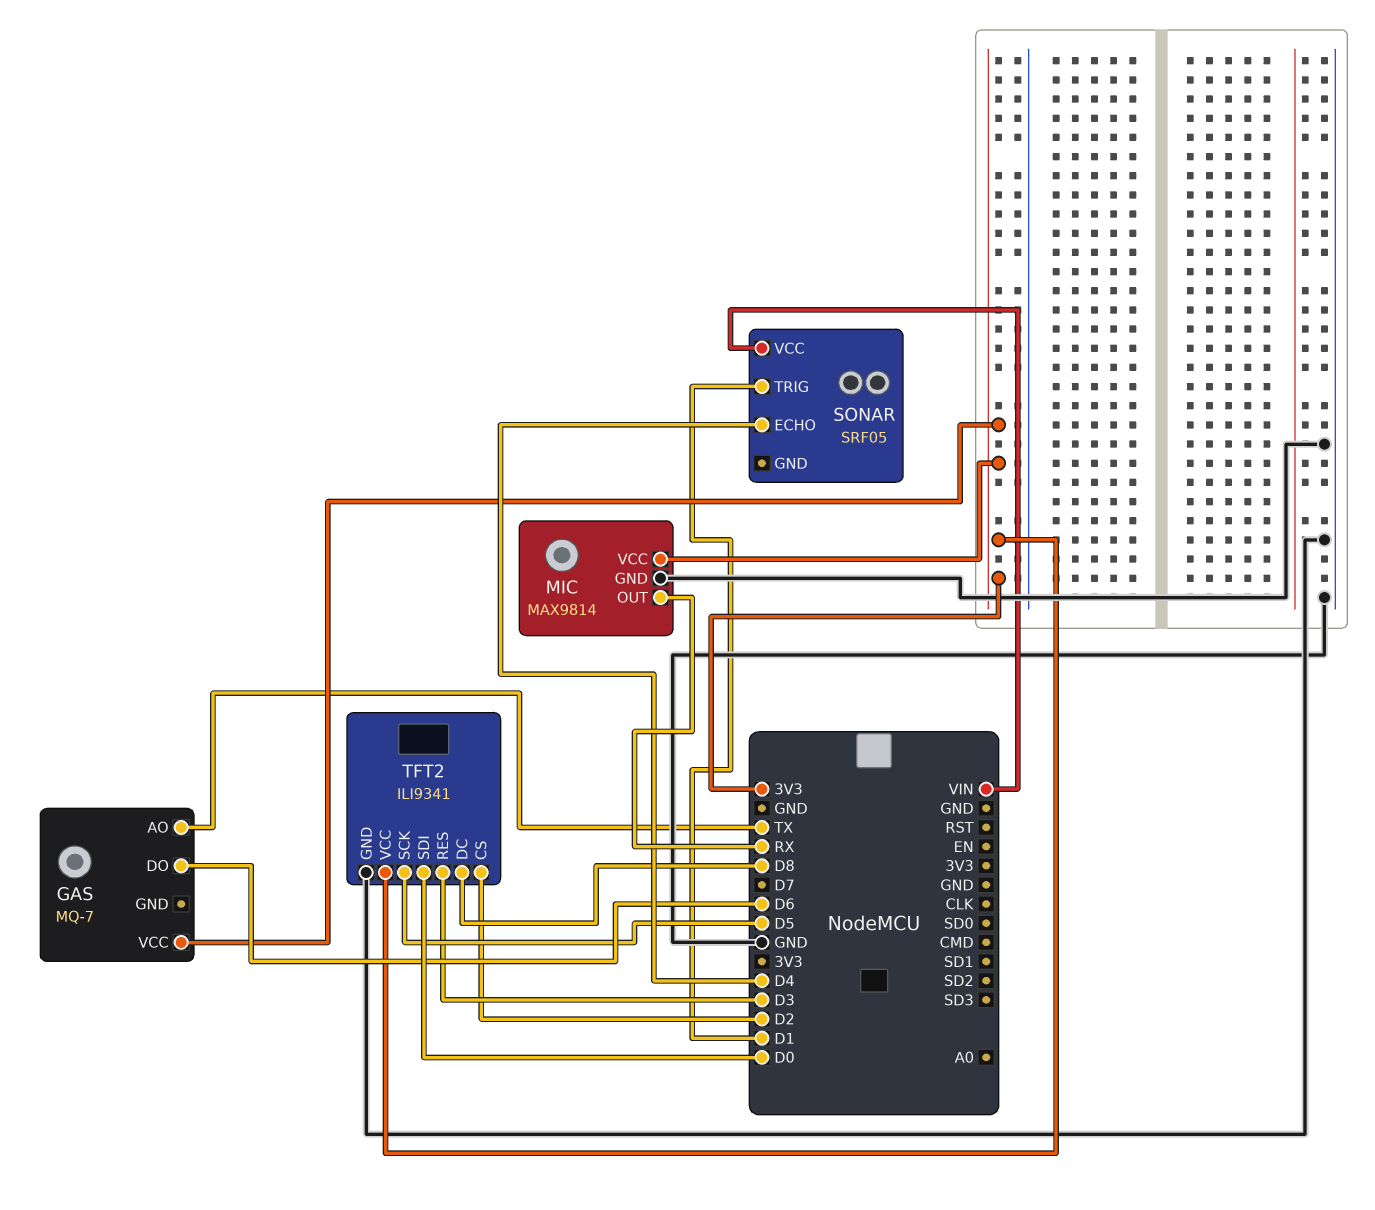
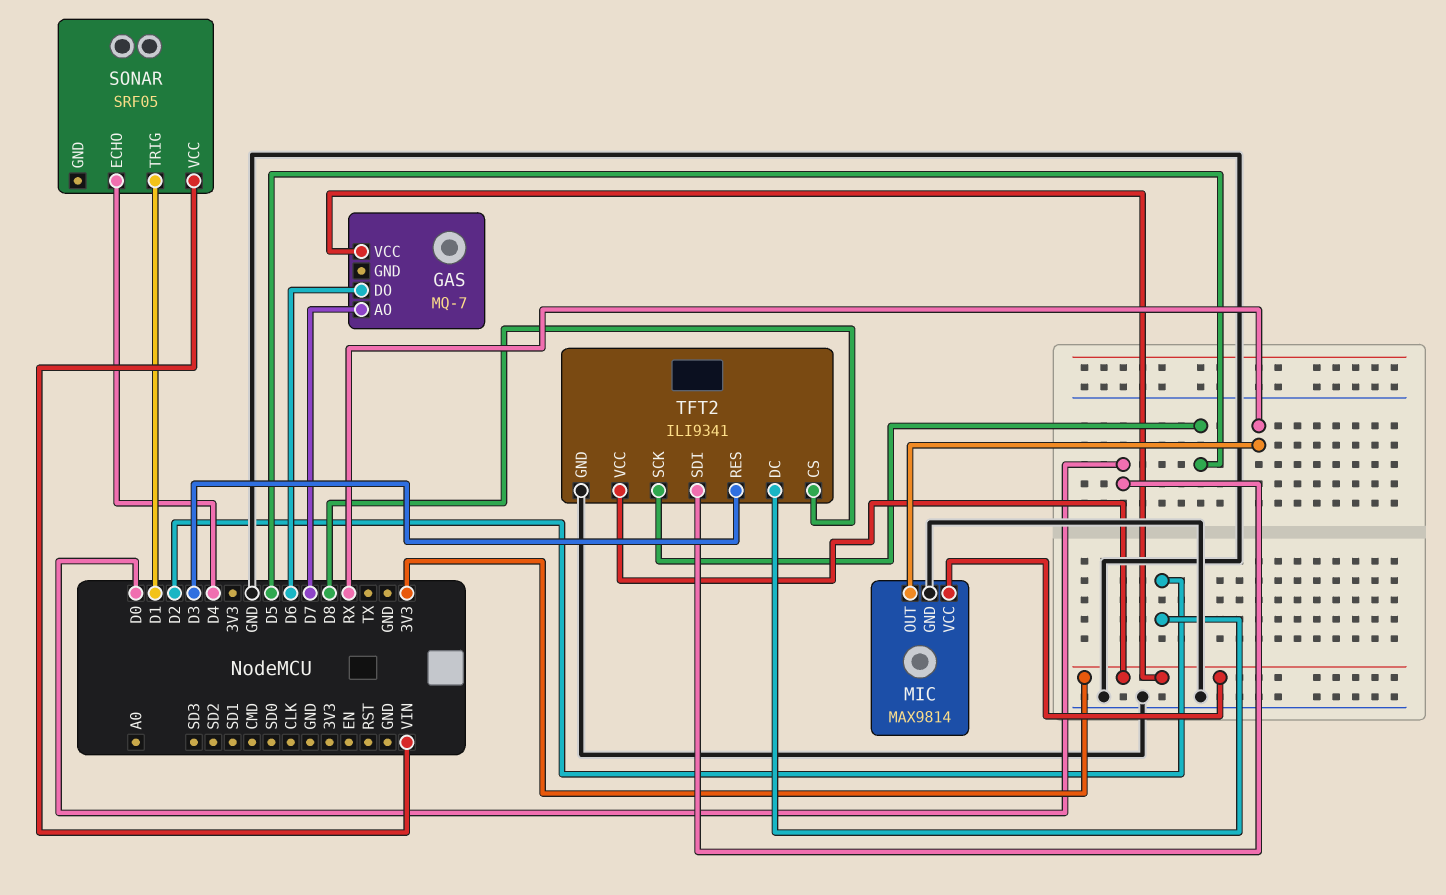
GAS pin AO: TX -> D7
TFT2 pin CS: D2 -> D8
TFT2 pin DC: D8 -> D2

